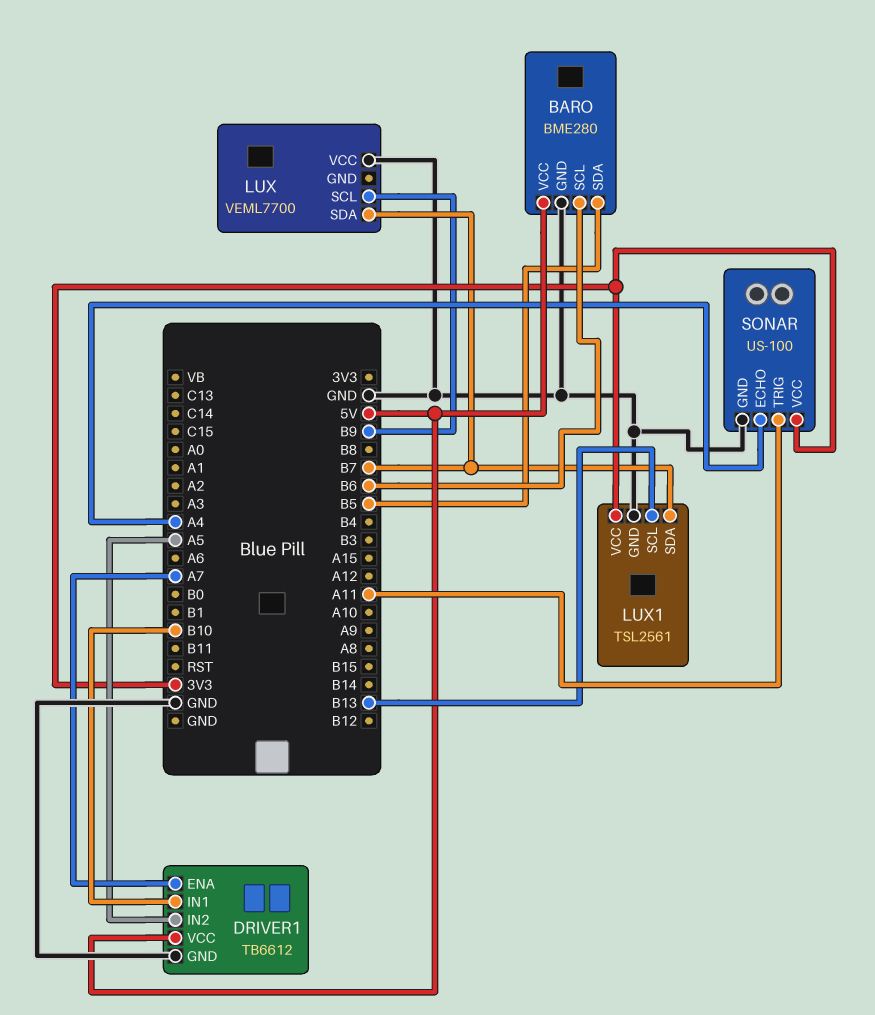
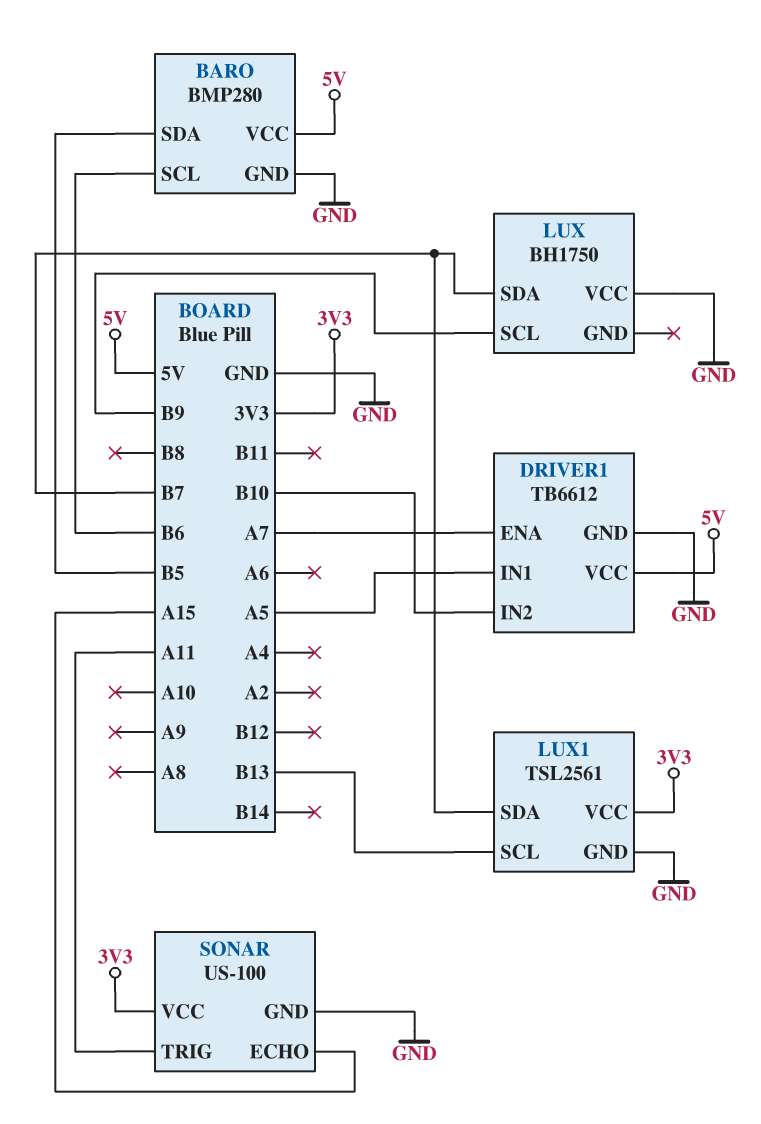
BARO: BME280 -> BMP280
DRIVER1 pin IN1: B10 -> A5
DRIVER1 pin IN2: A5 -> B10
LUX: VEML7700 -> BH1750
SONAR pin ECHO: A4 -> A15

